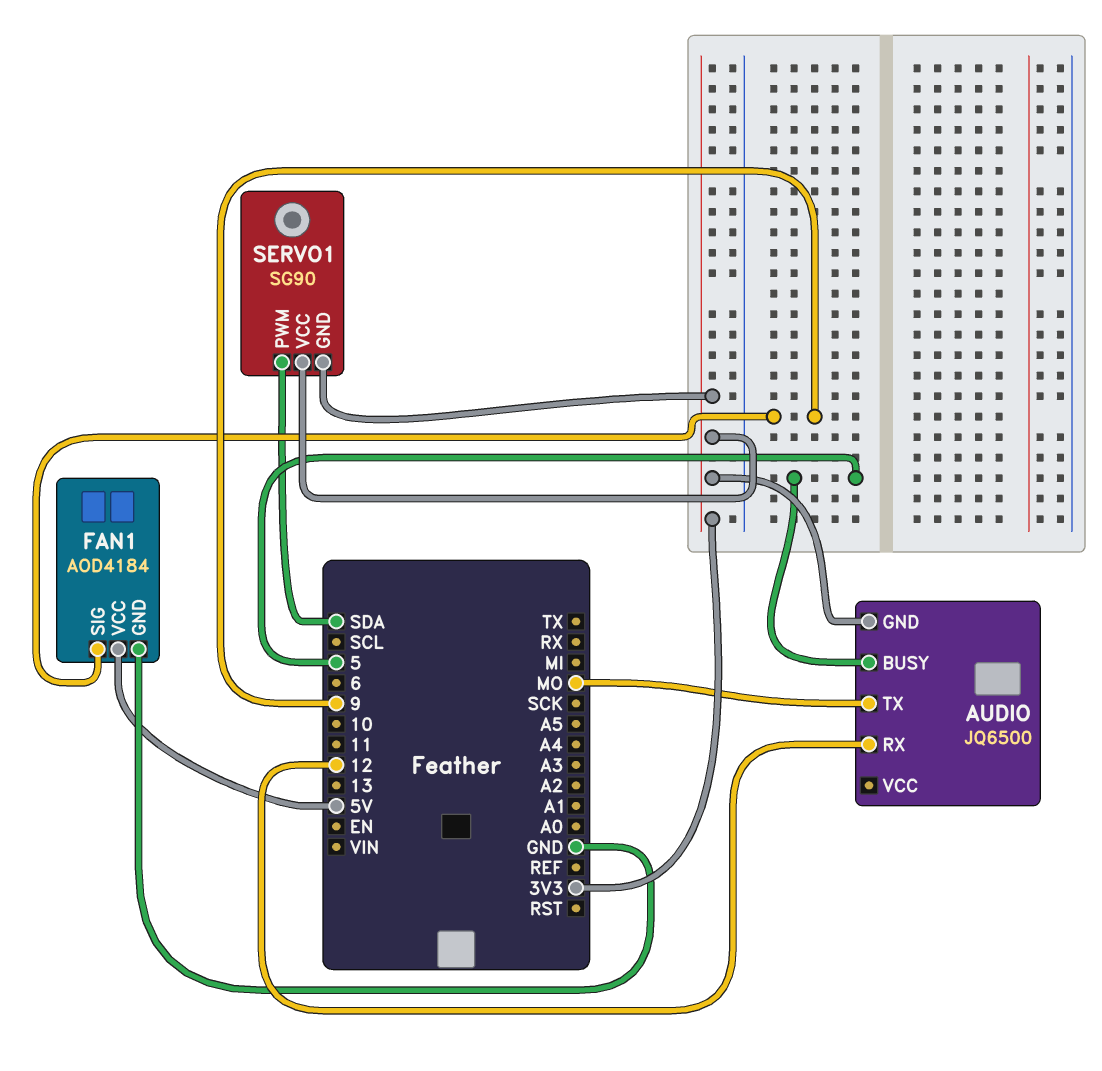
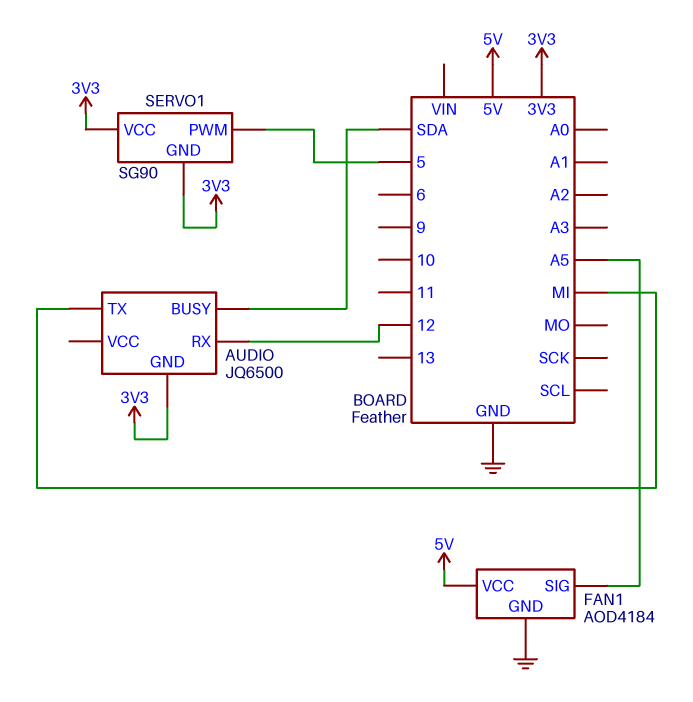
AUDIO pin BUSY: 5 -> SDA
AUDIO pin TX: MO -> MI
FAN1 pin SIG: 9 -> A5
SERVO1 pin PWM: SDA -> 5

